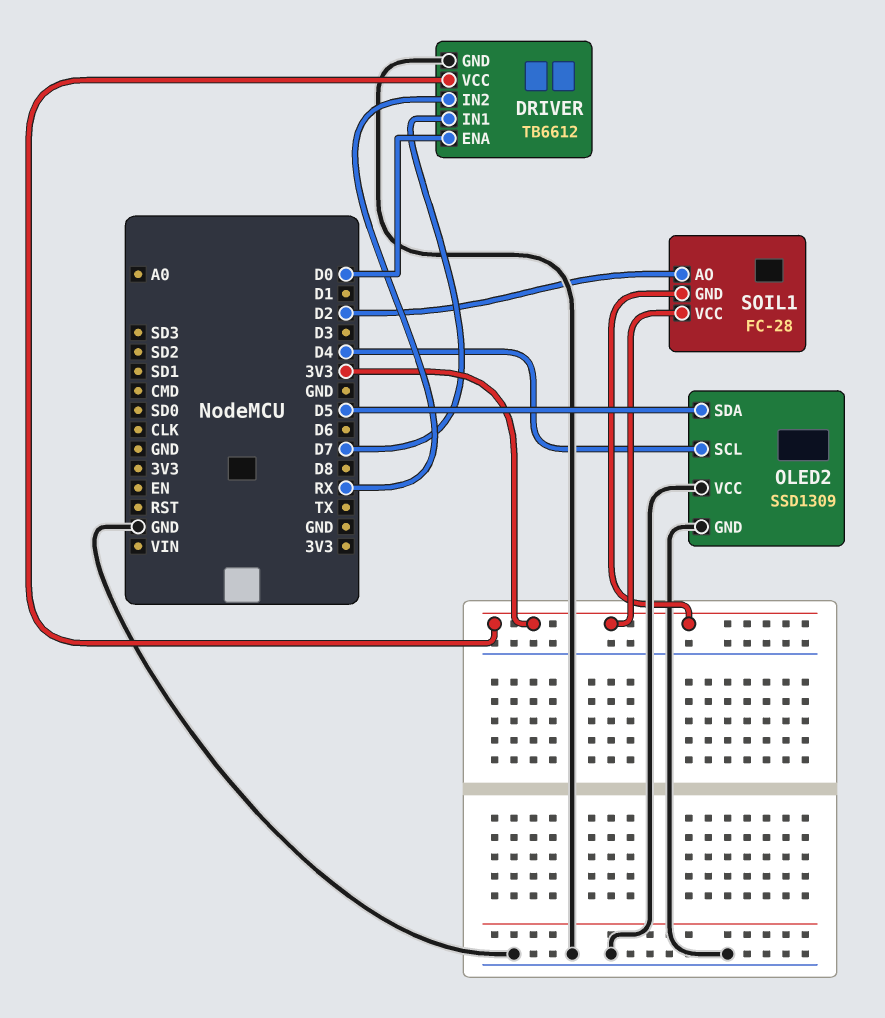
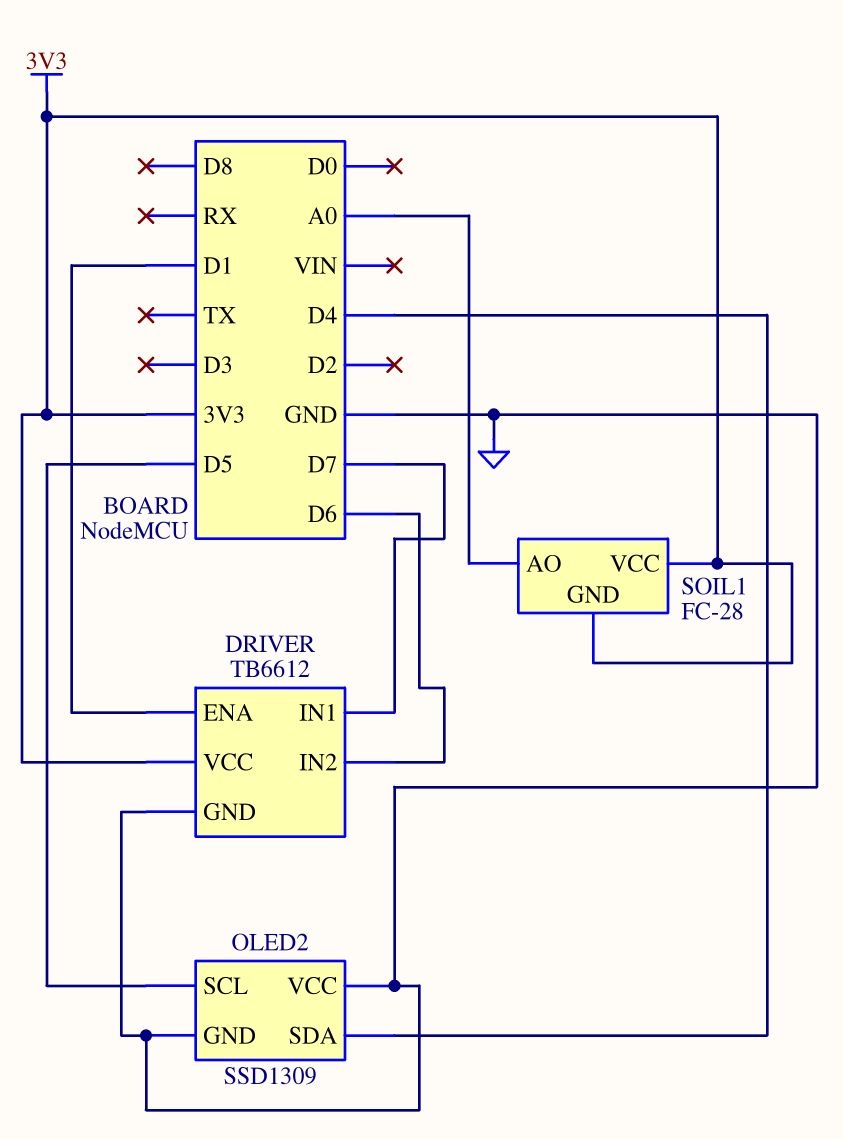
DRIVER pin ENA: D0 -> D1
DRIVER pin IN2: RX -> D6
OLED2 pin SCL: D4 -> D5
OLED2 pin SDA: D5 -> D4
SOIL1 pin AO: D2 -> A0

